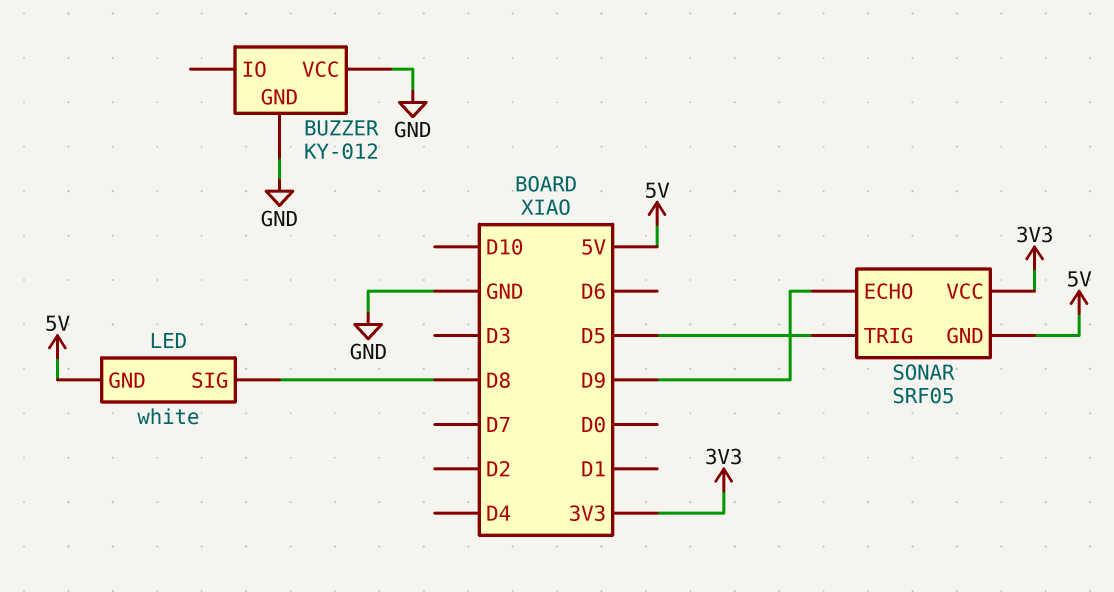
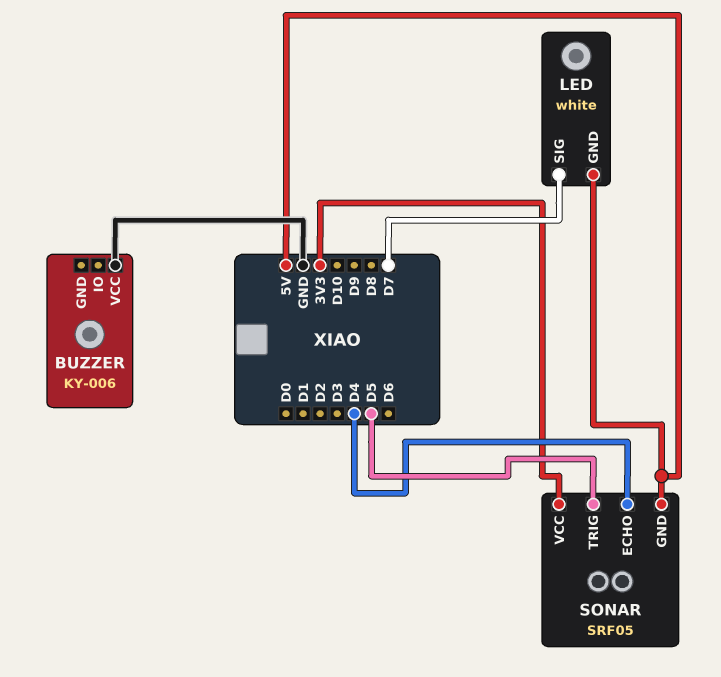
BUZZER: KY-012 -> KY-006
BUZZER pin GND: GND -> none
LED pin SIG: D8 -> D7
SONAR pin ECHO: D9 -> D4

